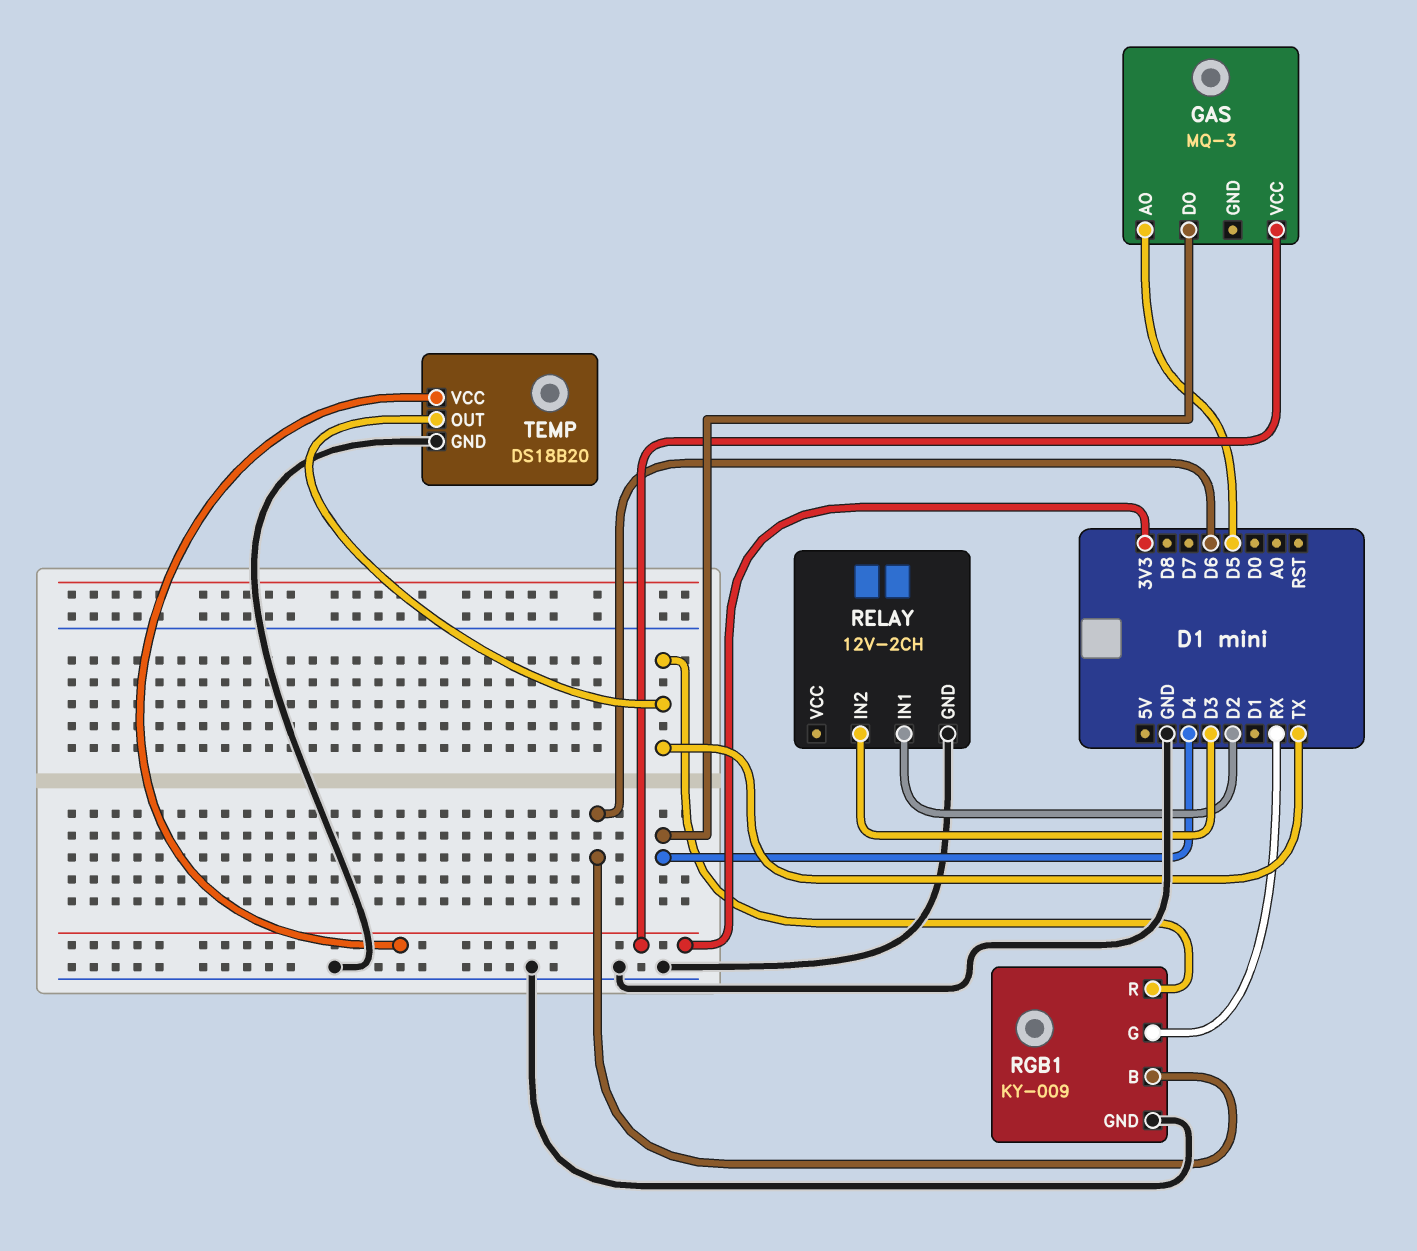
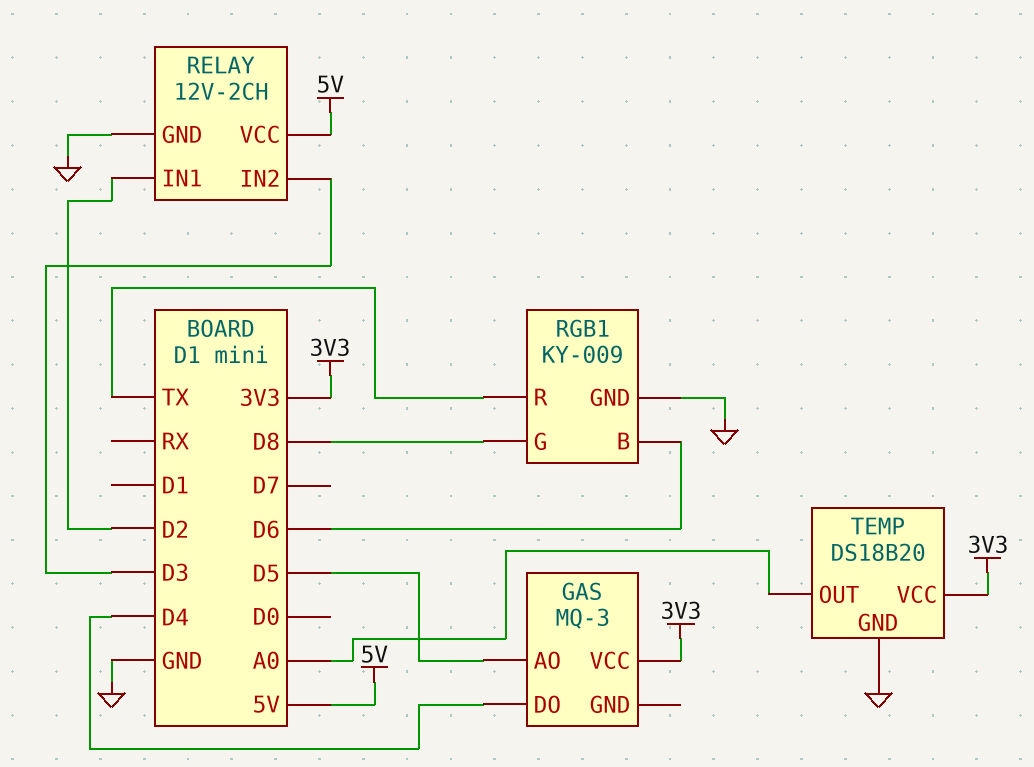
RELAY pin VCC: none -> 5V
RGB1 pin G: RX -> D8
TEMP pin OUT: TX -> A0

